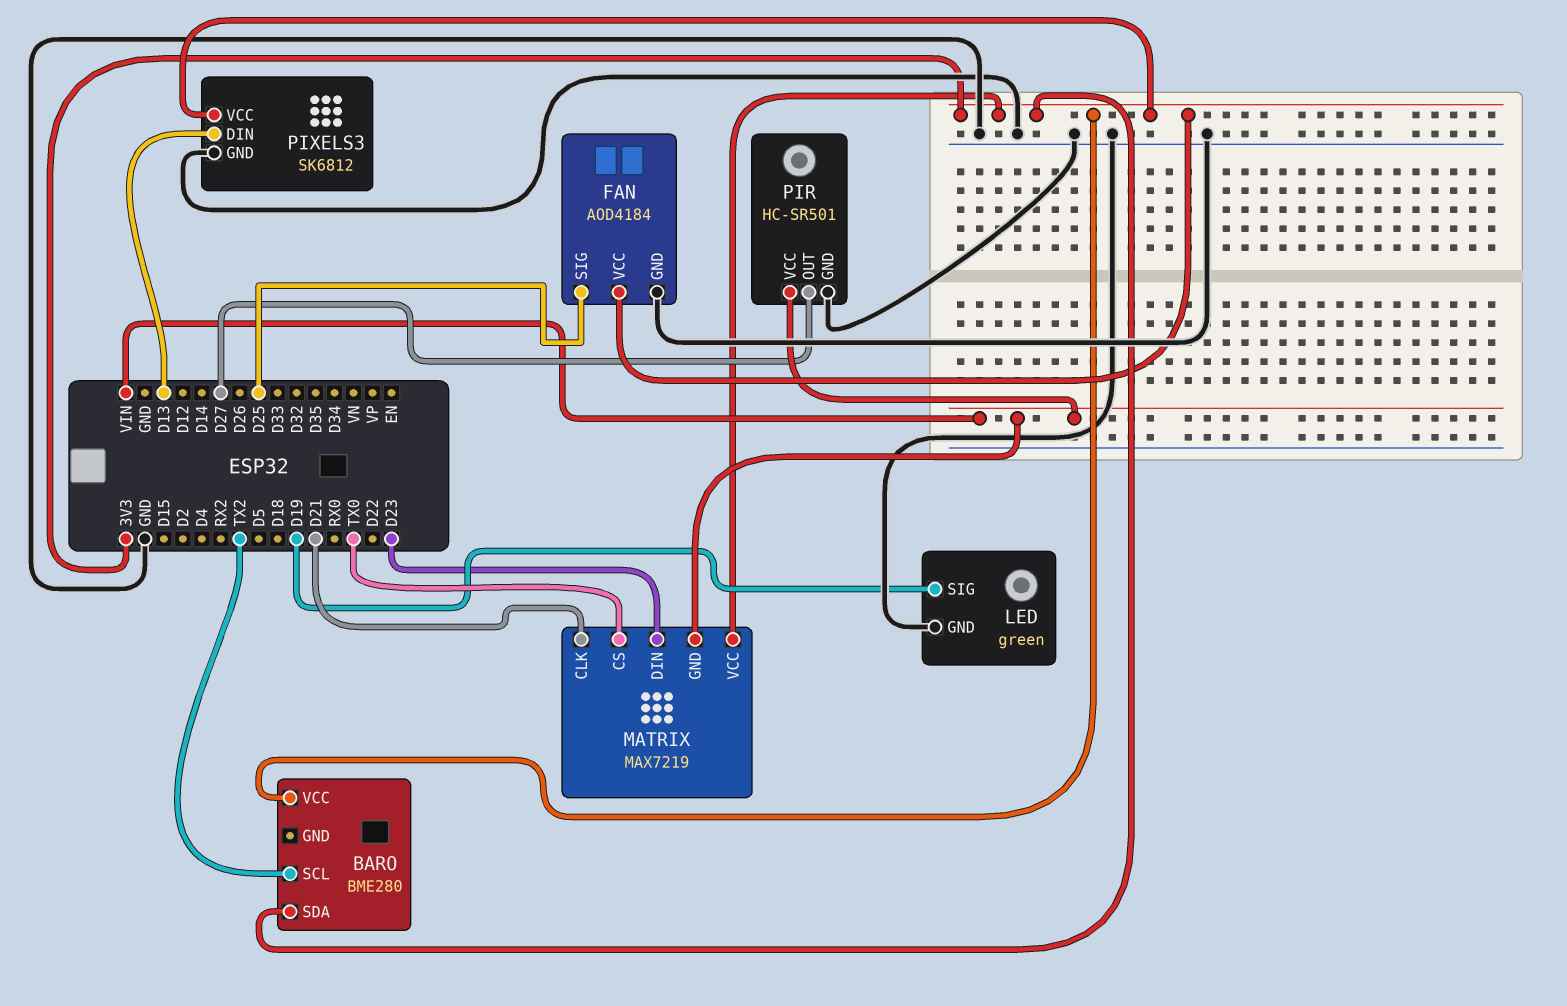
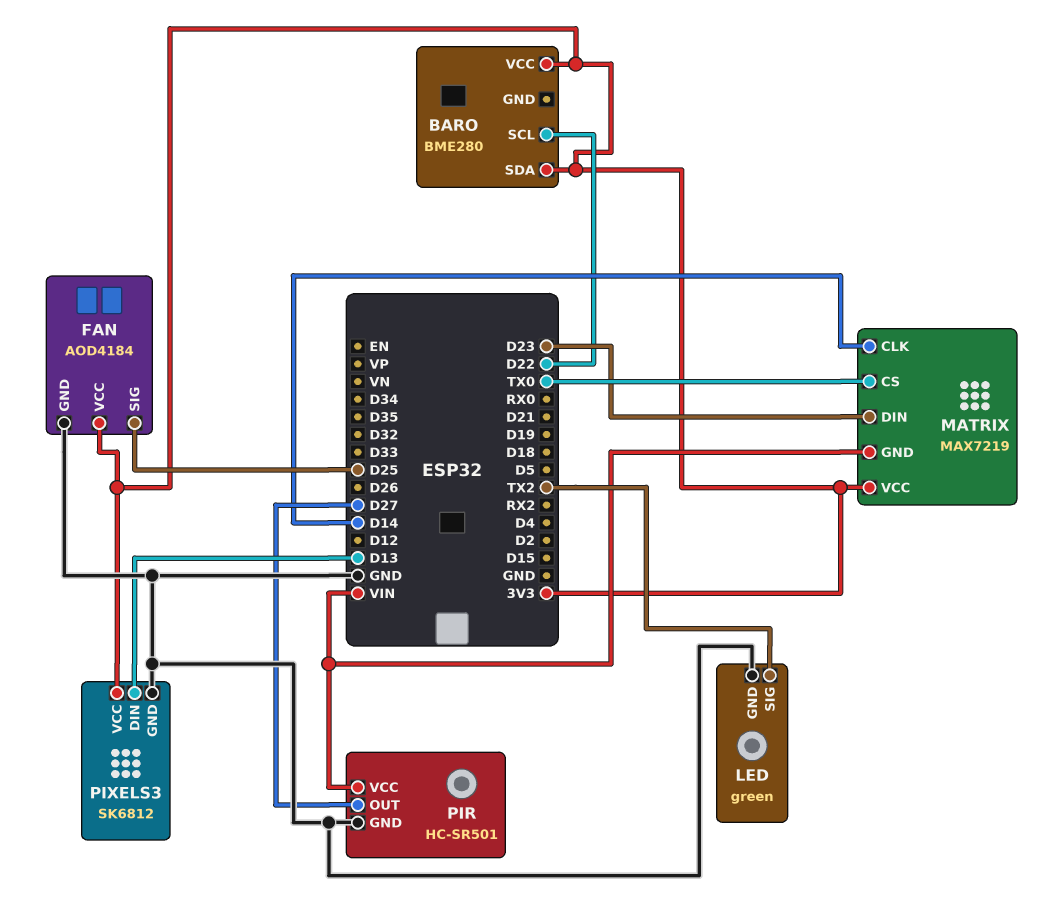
BARO pin SCL: TX2 -> D22
LED pin SIG: D19 -> TX2
MATRIX pin CLK: D21 -> D14

